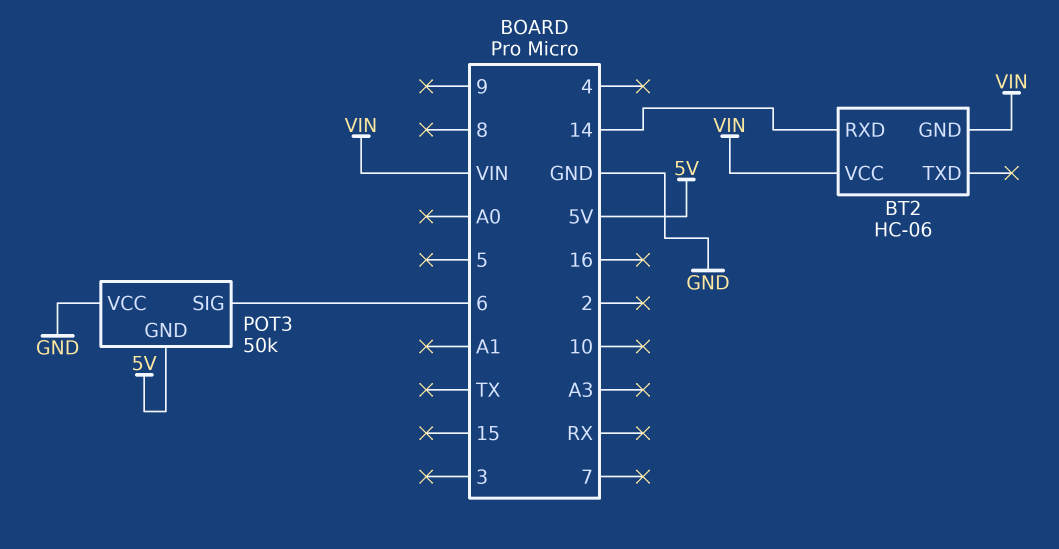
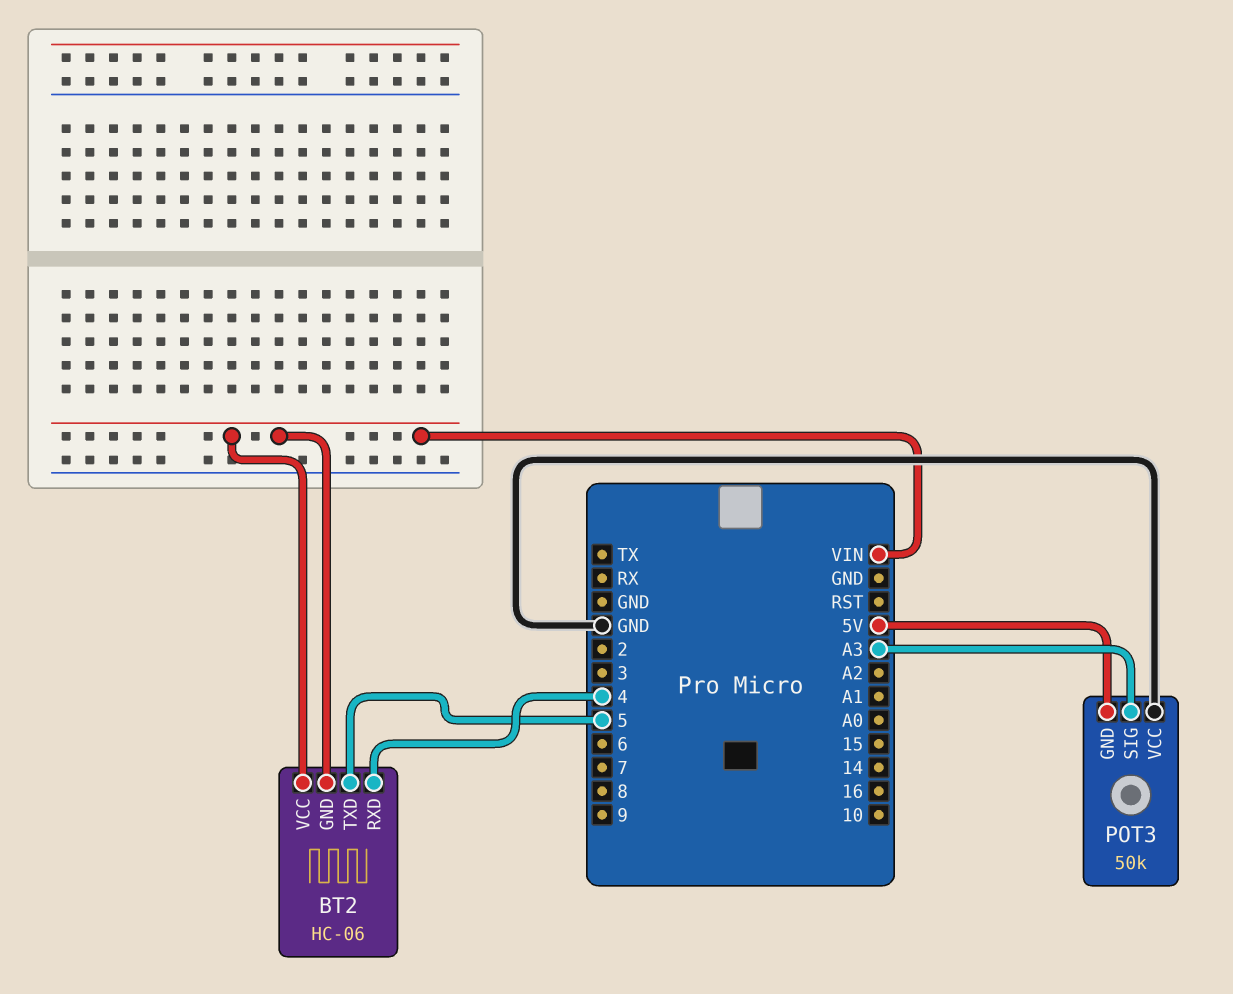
BT2 pin RXD: 14 -> 4
BT2 pin TXD: none -> 5
POT3 pin SIG: 6 -> A3

